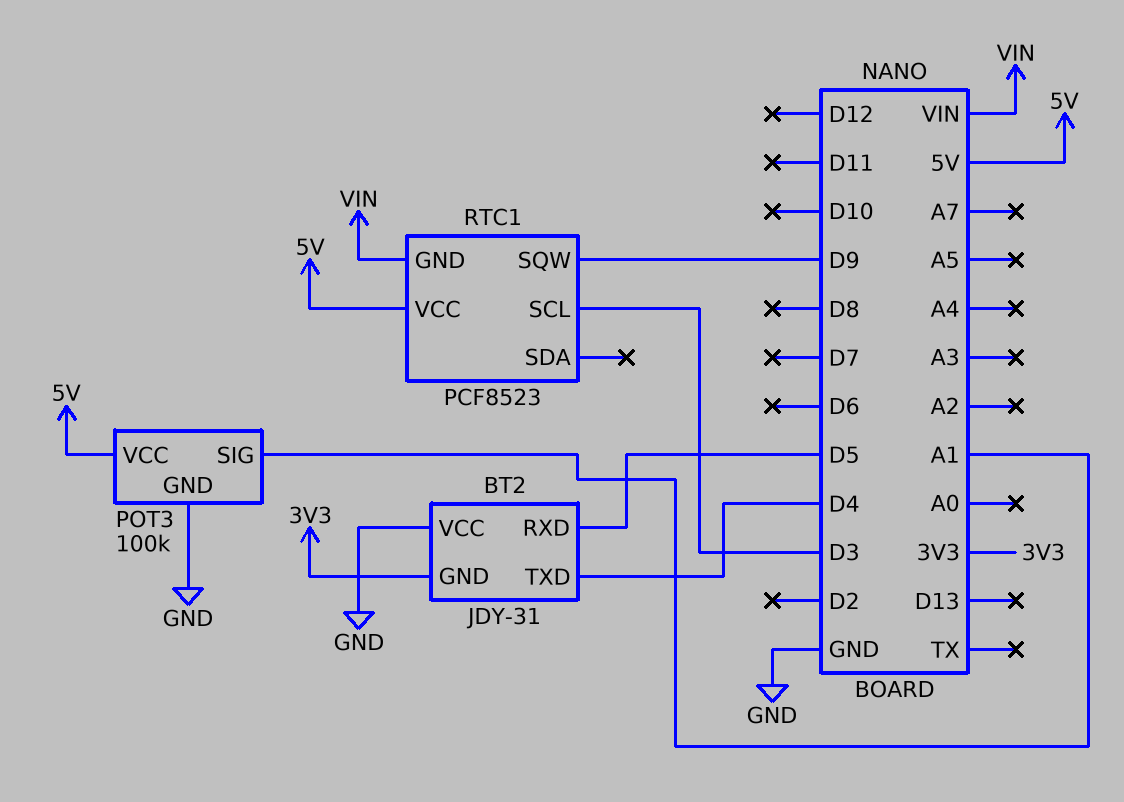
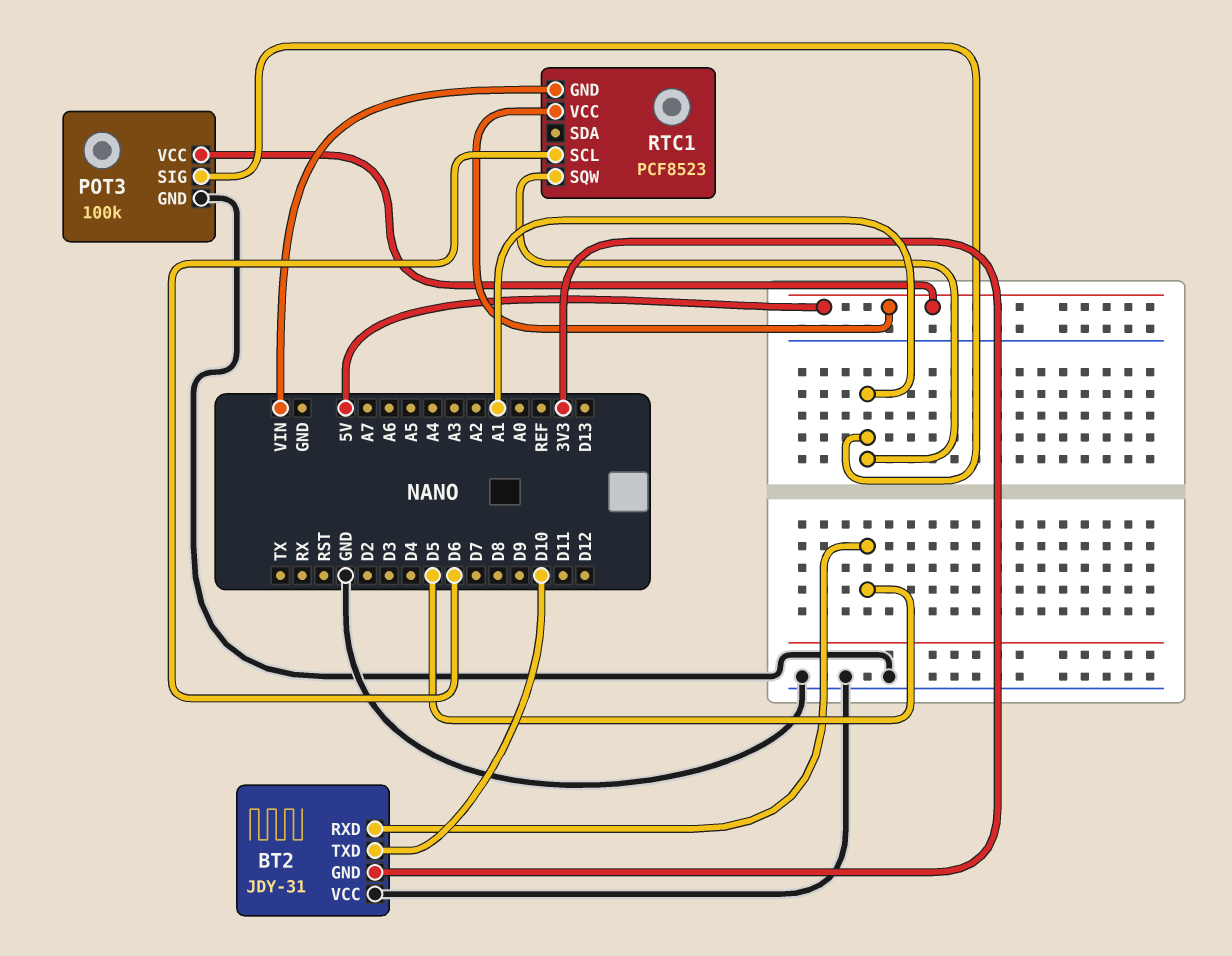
BT2 pin TXD: D4 -> D10
RTC1 pin SCL: D3 -> D6
RTC1 pin SQW: D9 -> A1

